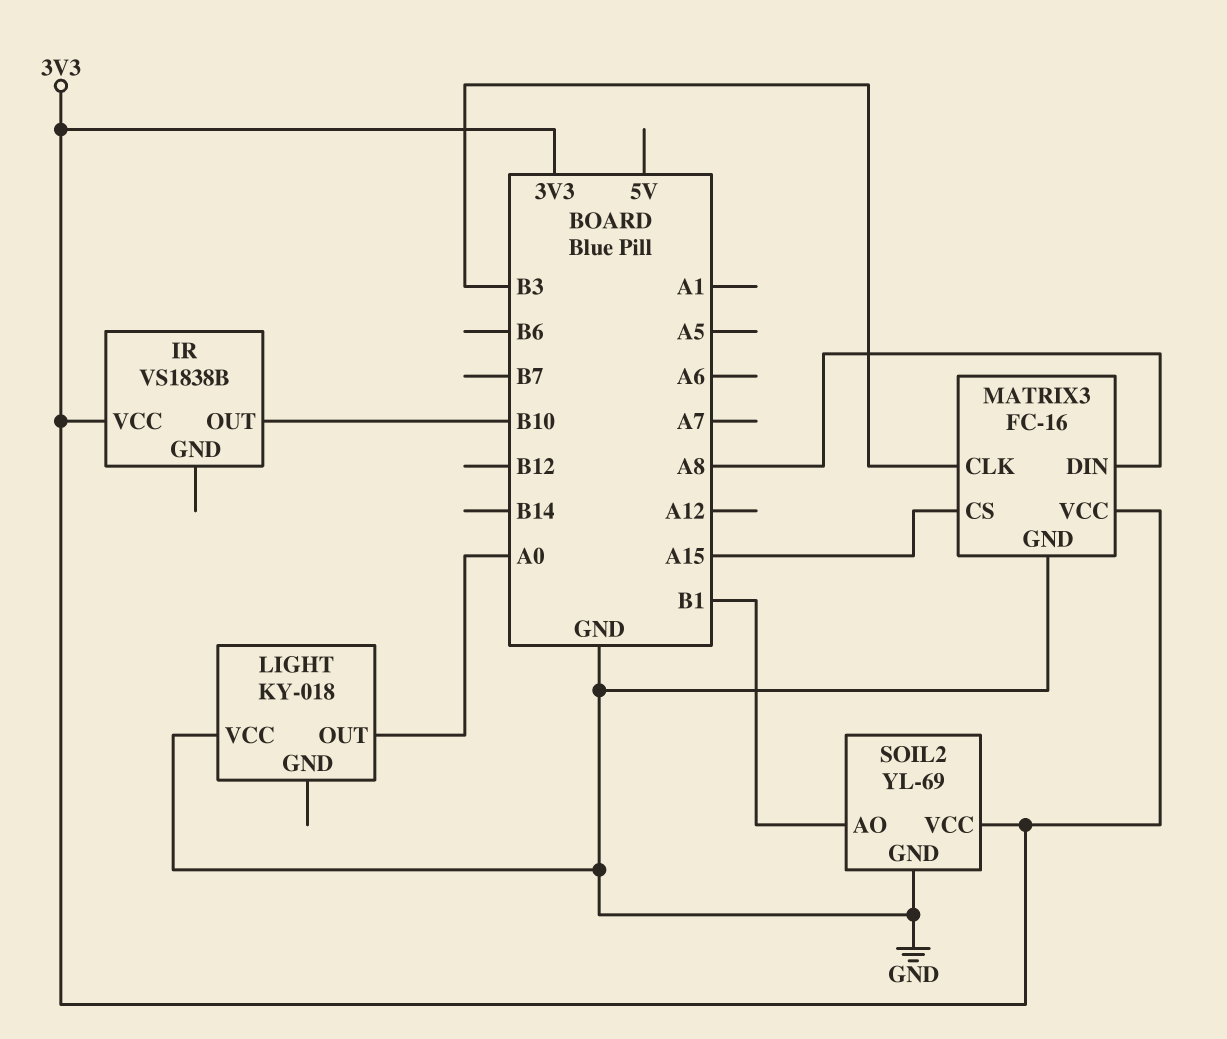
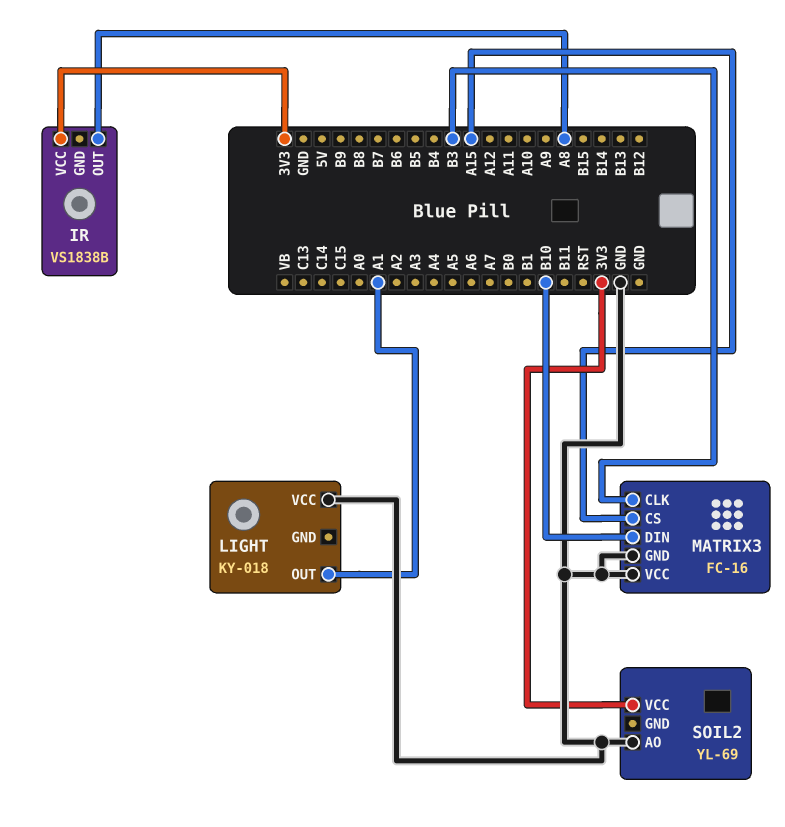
IR pin OUT: B10 -> A8
LIGHT pin OUT: A0 -> A1
MATRIX3 pin DIN: A8 -> B10
MATRIX3 pin VCC: 3V3 -> GND
SOIL2 pin AO: B1 -> GND
SOIL2 pin GND: GND -> none

